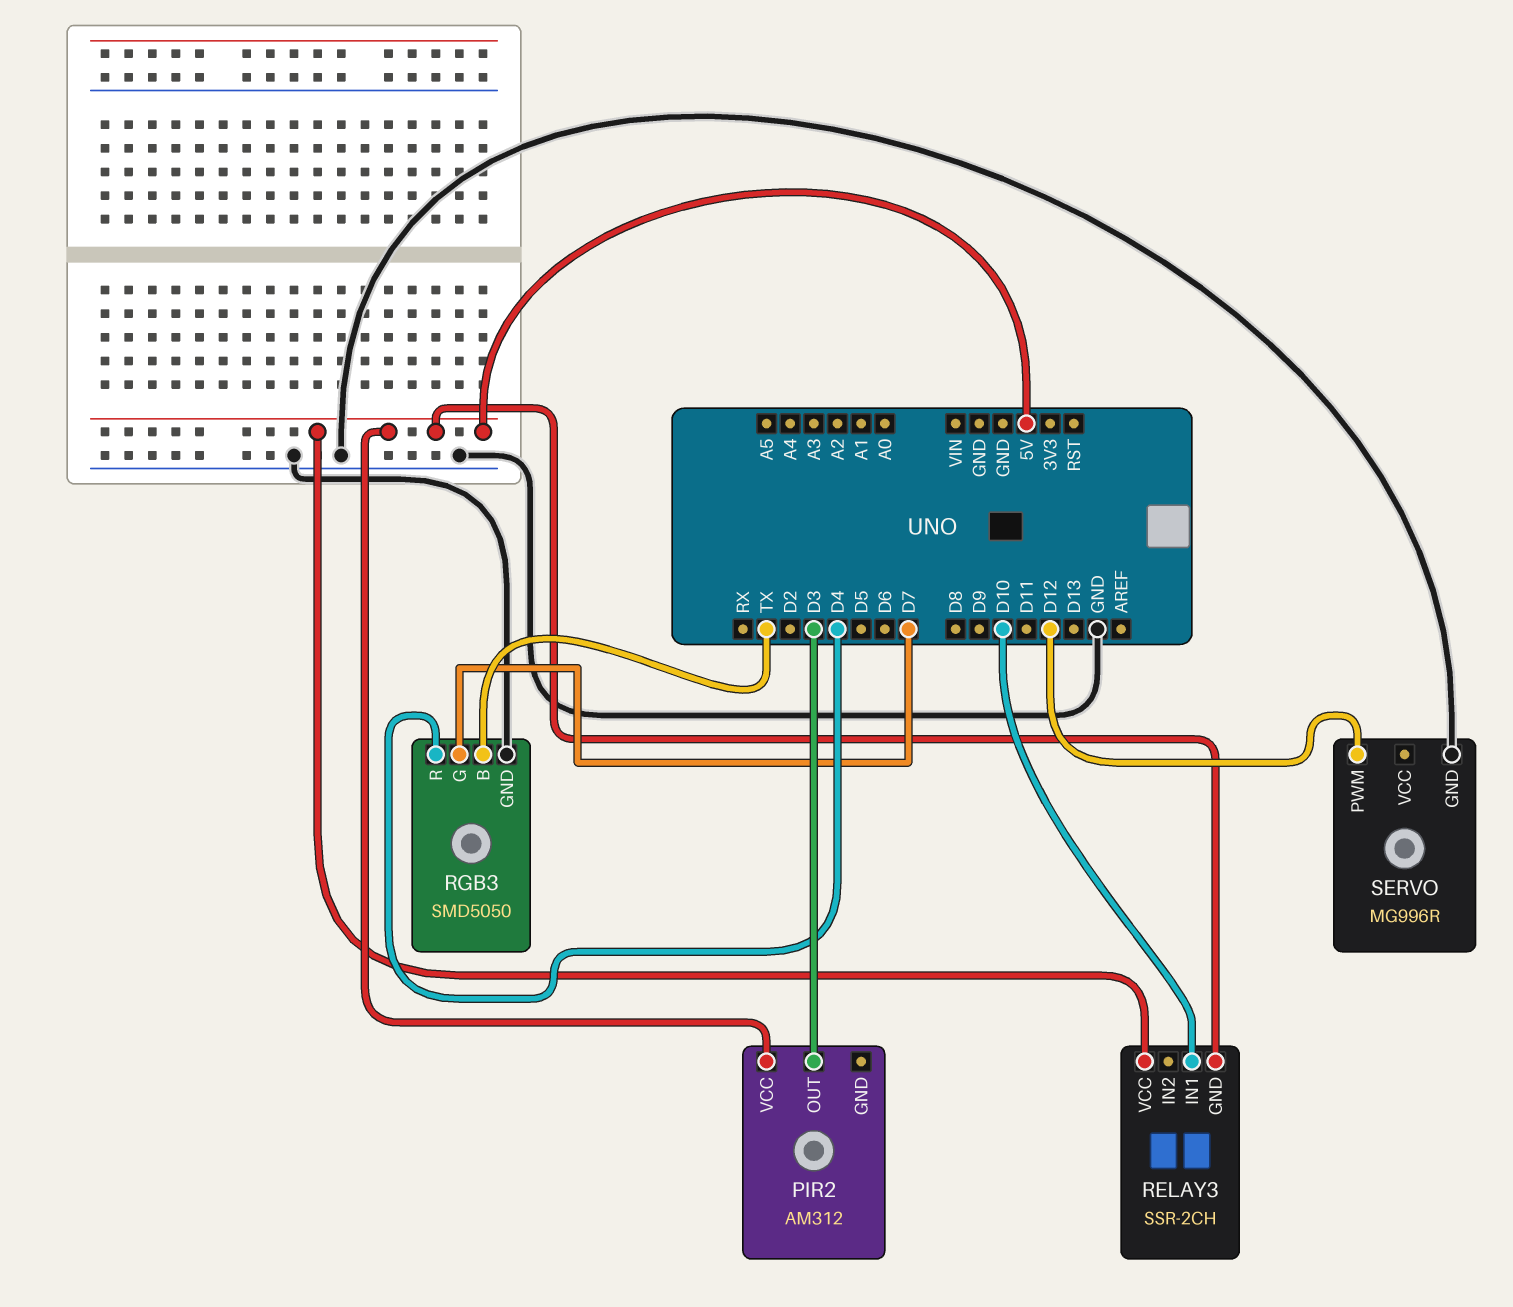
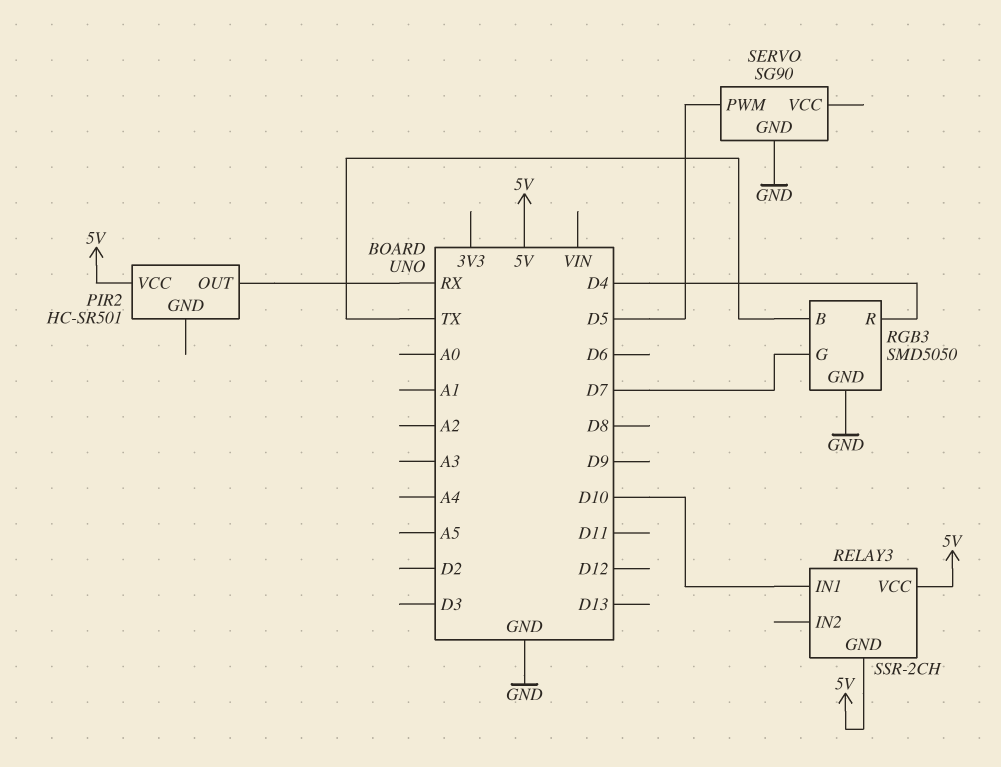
PIR2: AM312 -> HC-SR501
PIR2 pin OUT: D3 -> RX
SERVO: MG996R -> SG90
SERVO pin PWM: D12 -> D5

